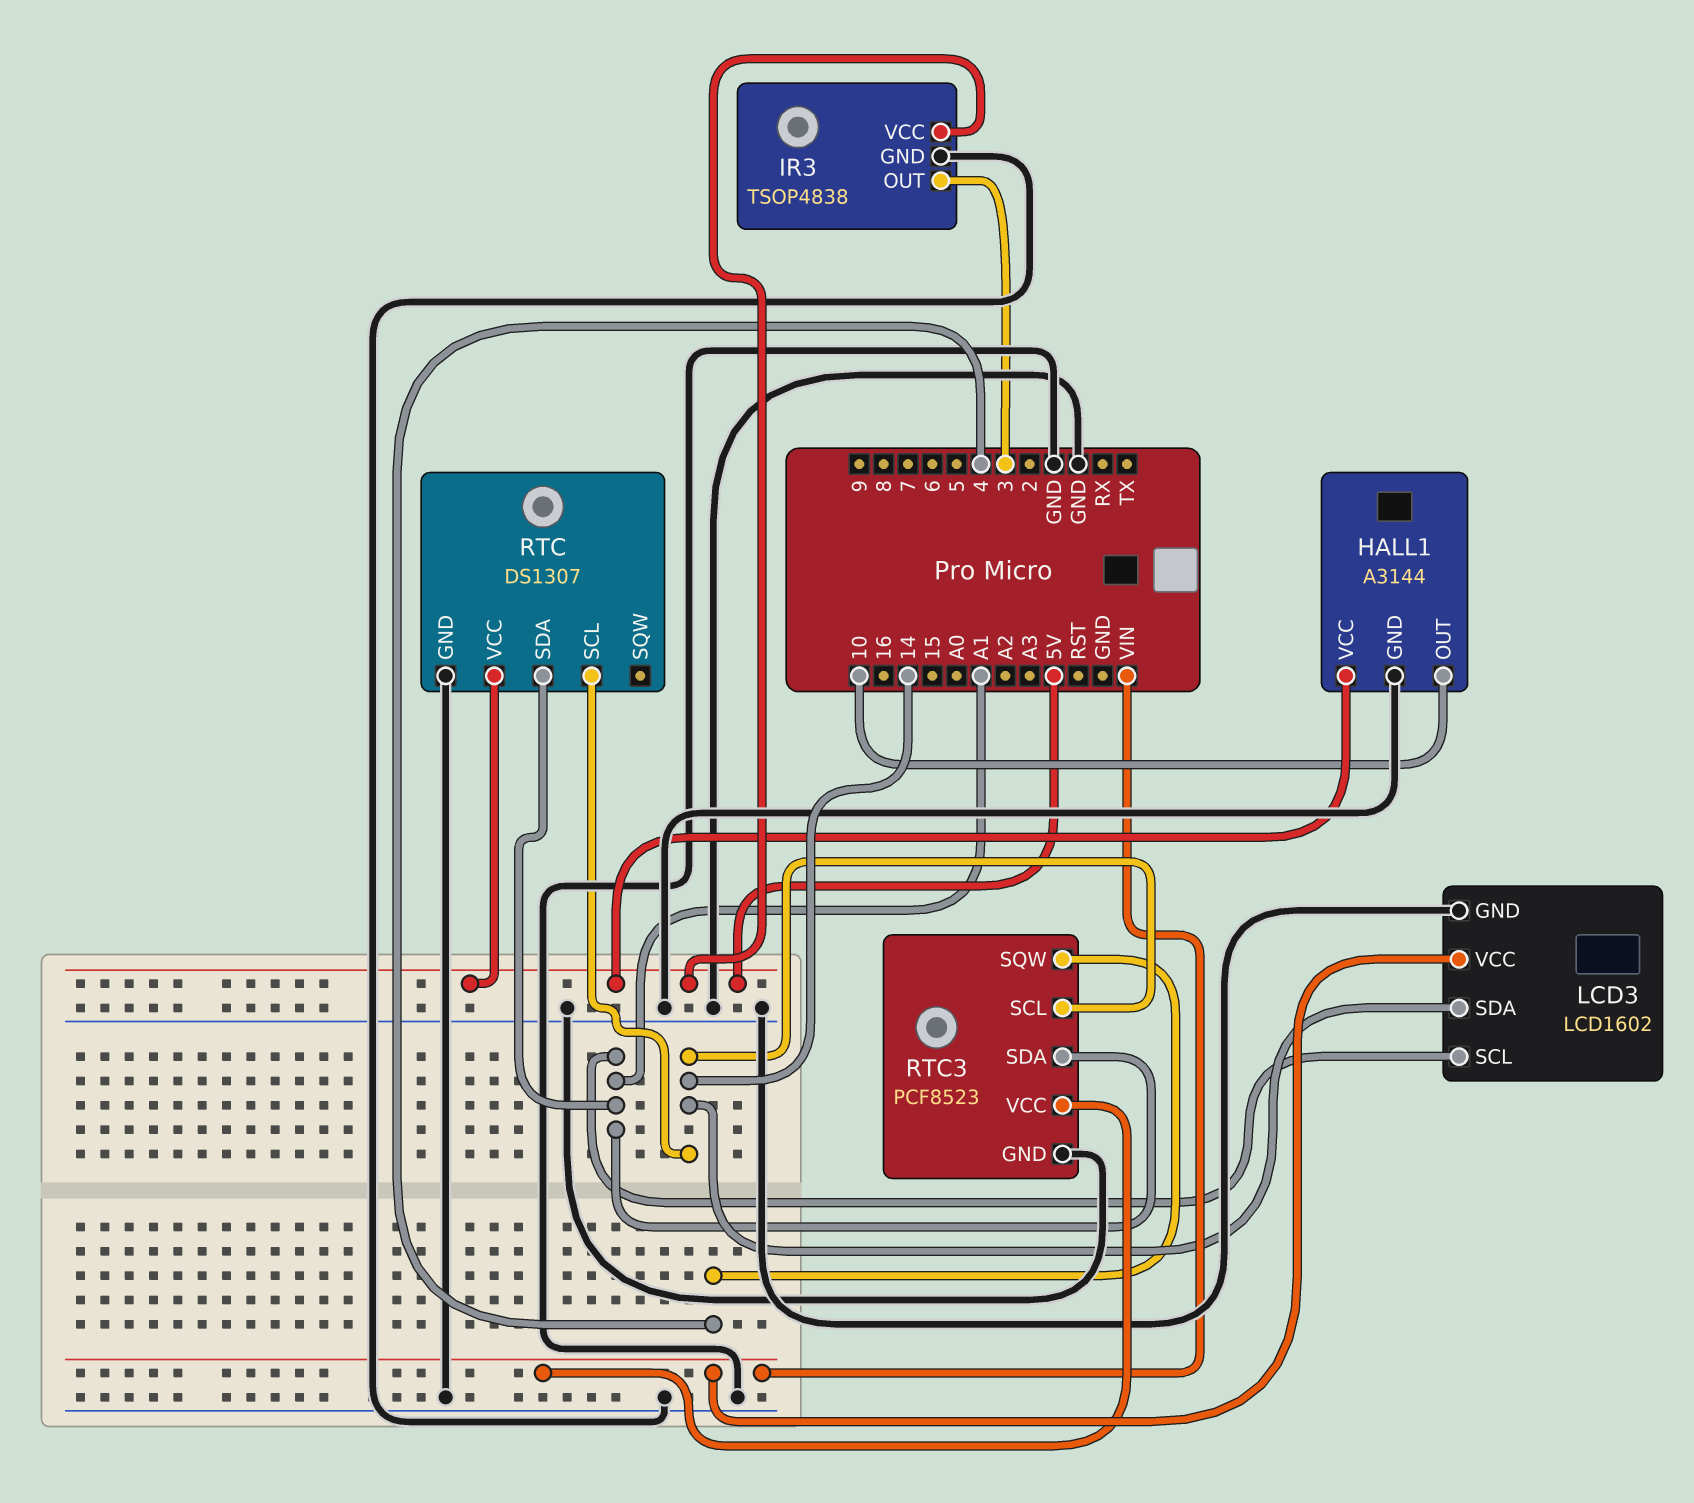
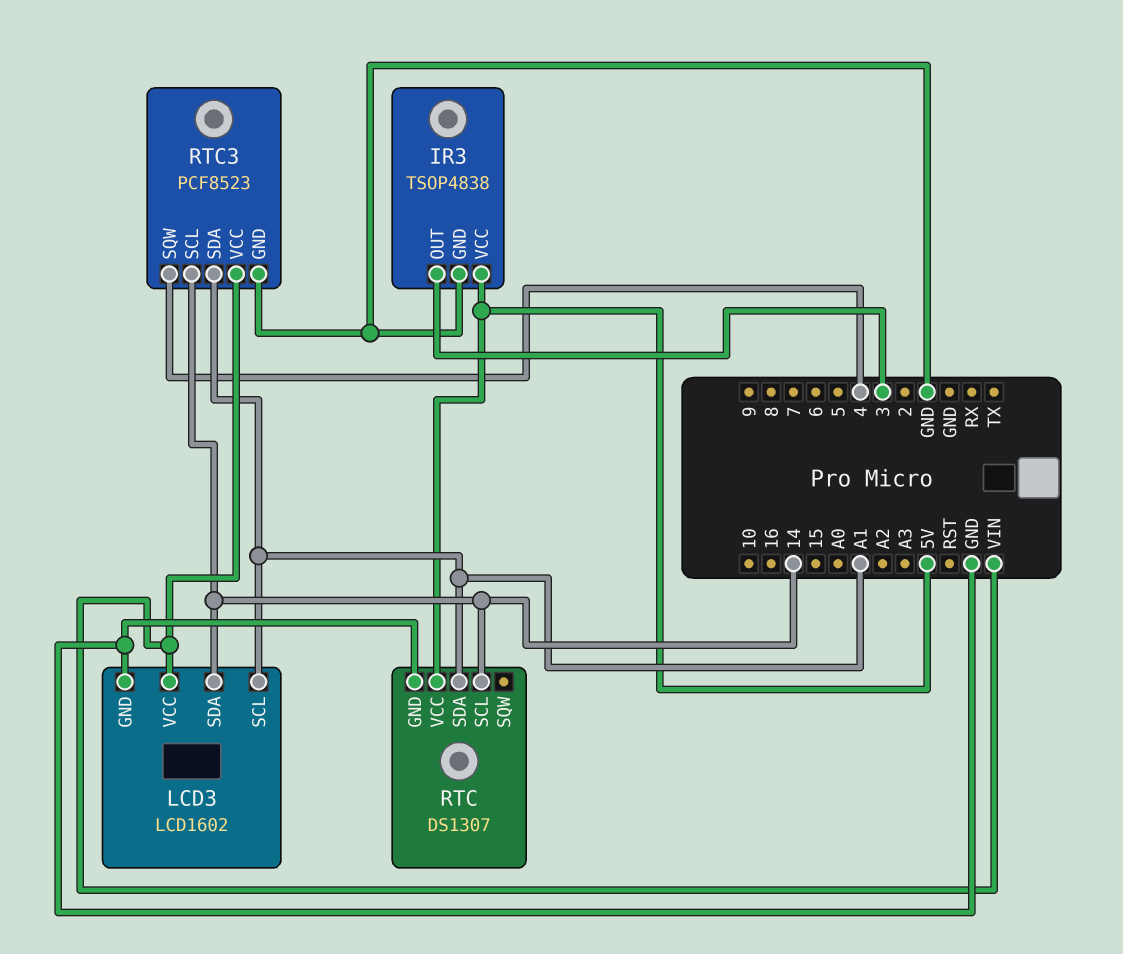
HALL1: A3144 -> none
HALL1 pin GND: GND -> none
HALL1 pin OUT: 10 -> none
HALL1 pin VCC: 5V -> none

